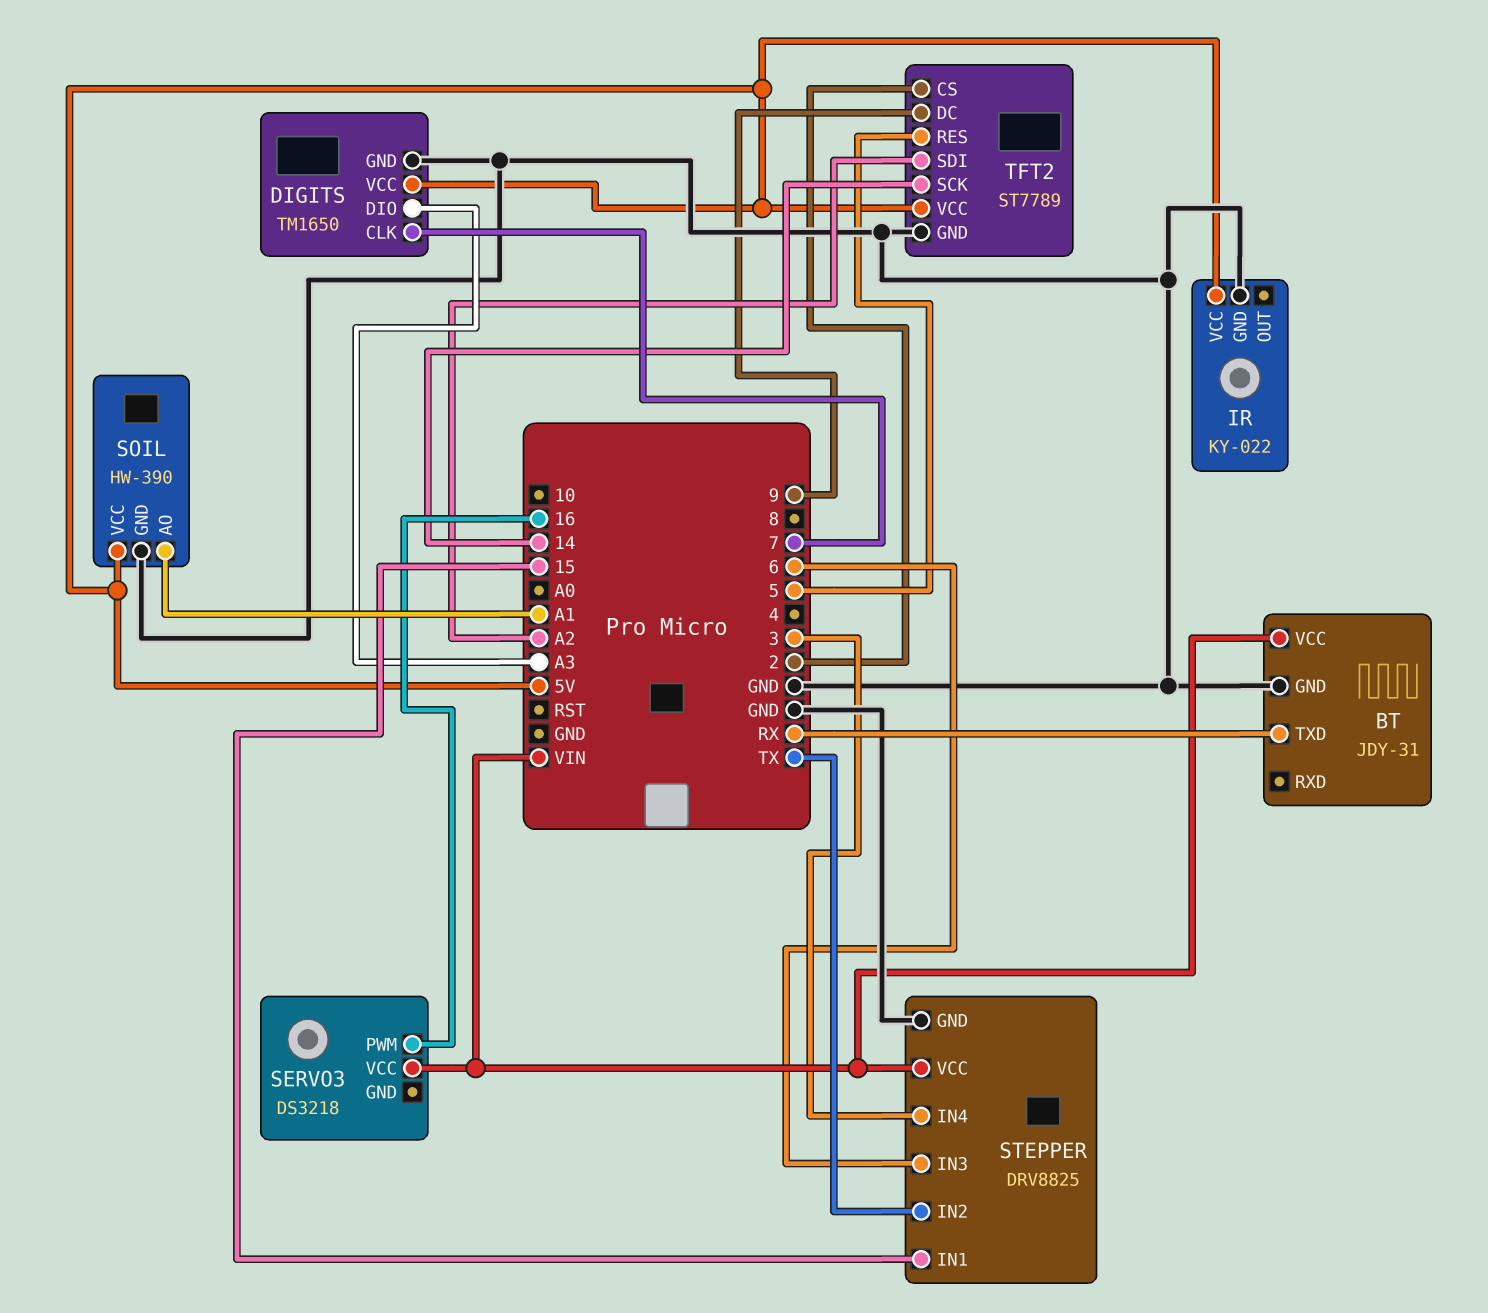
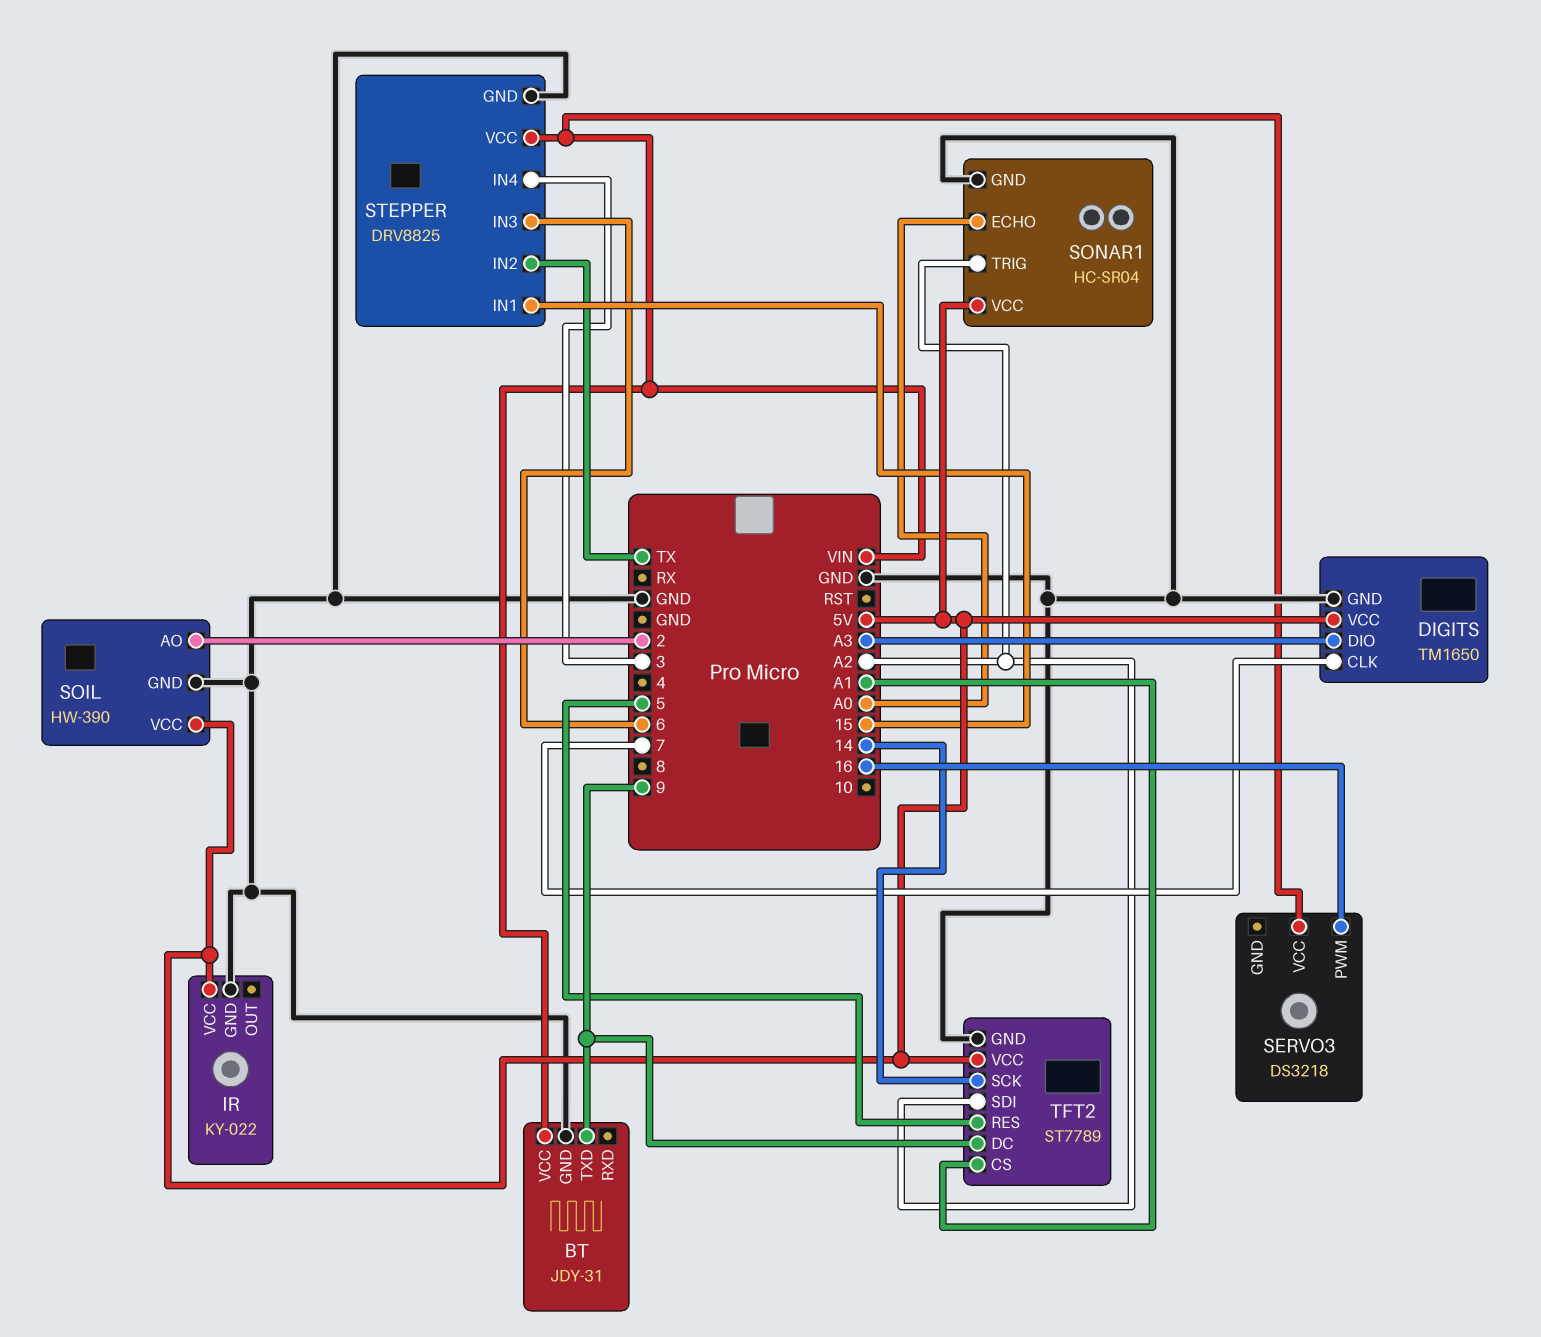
BT pin TXD: RX -> 9
SOIL pin AO: A1 -> 2
SONAR1: none -> HC-SR04
SONAR1 pin ECHO: none -> A0
SONAR1 pin GND: none -> GND
SONAR1 pin TRIG: none -> A2
SONAR1 pin VCC: none -> 5V
TFT2 pin CS: 2 -> A1

